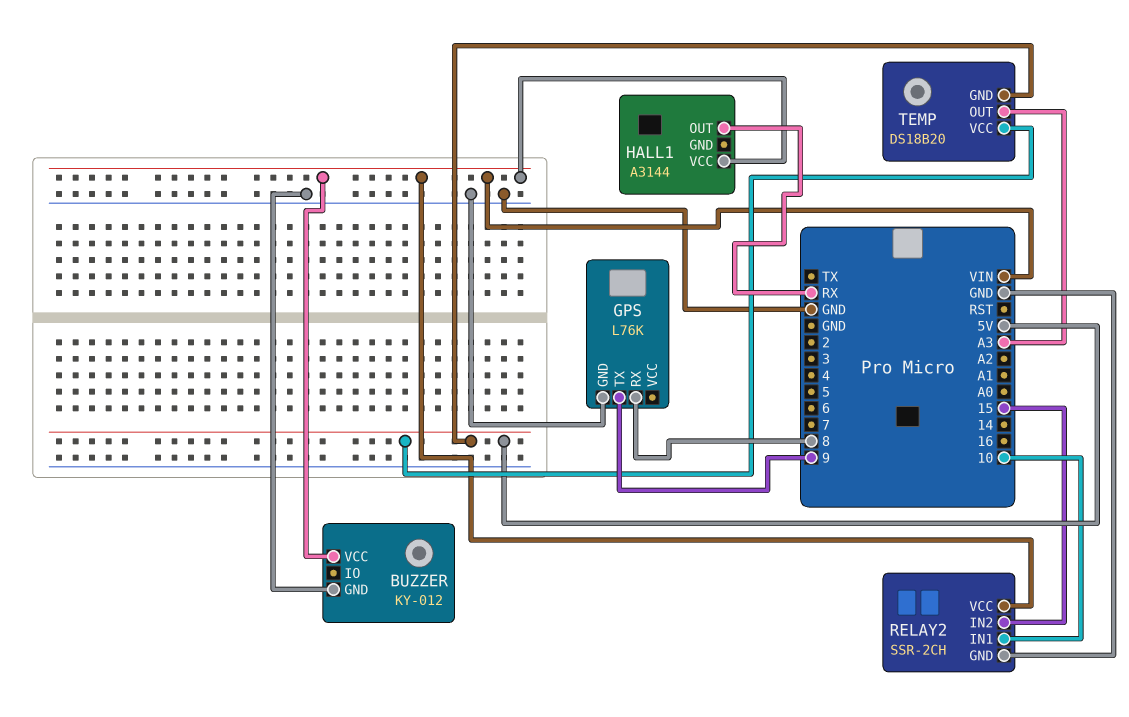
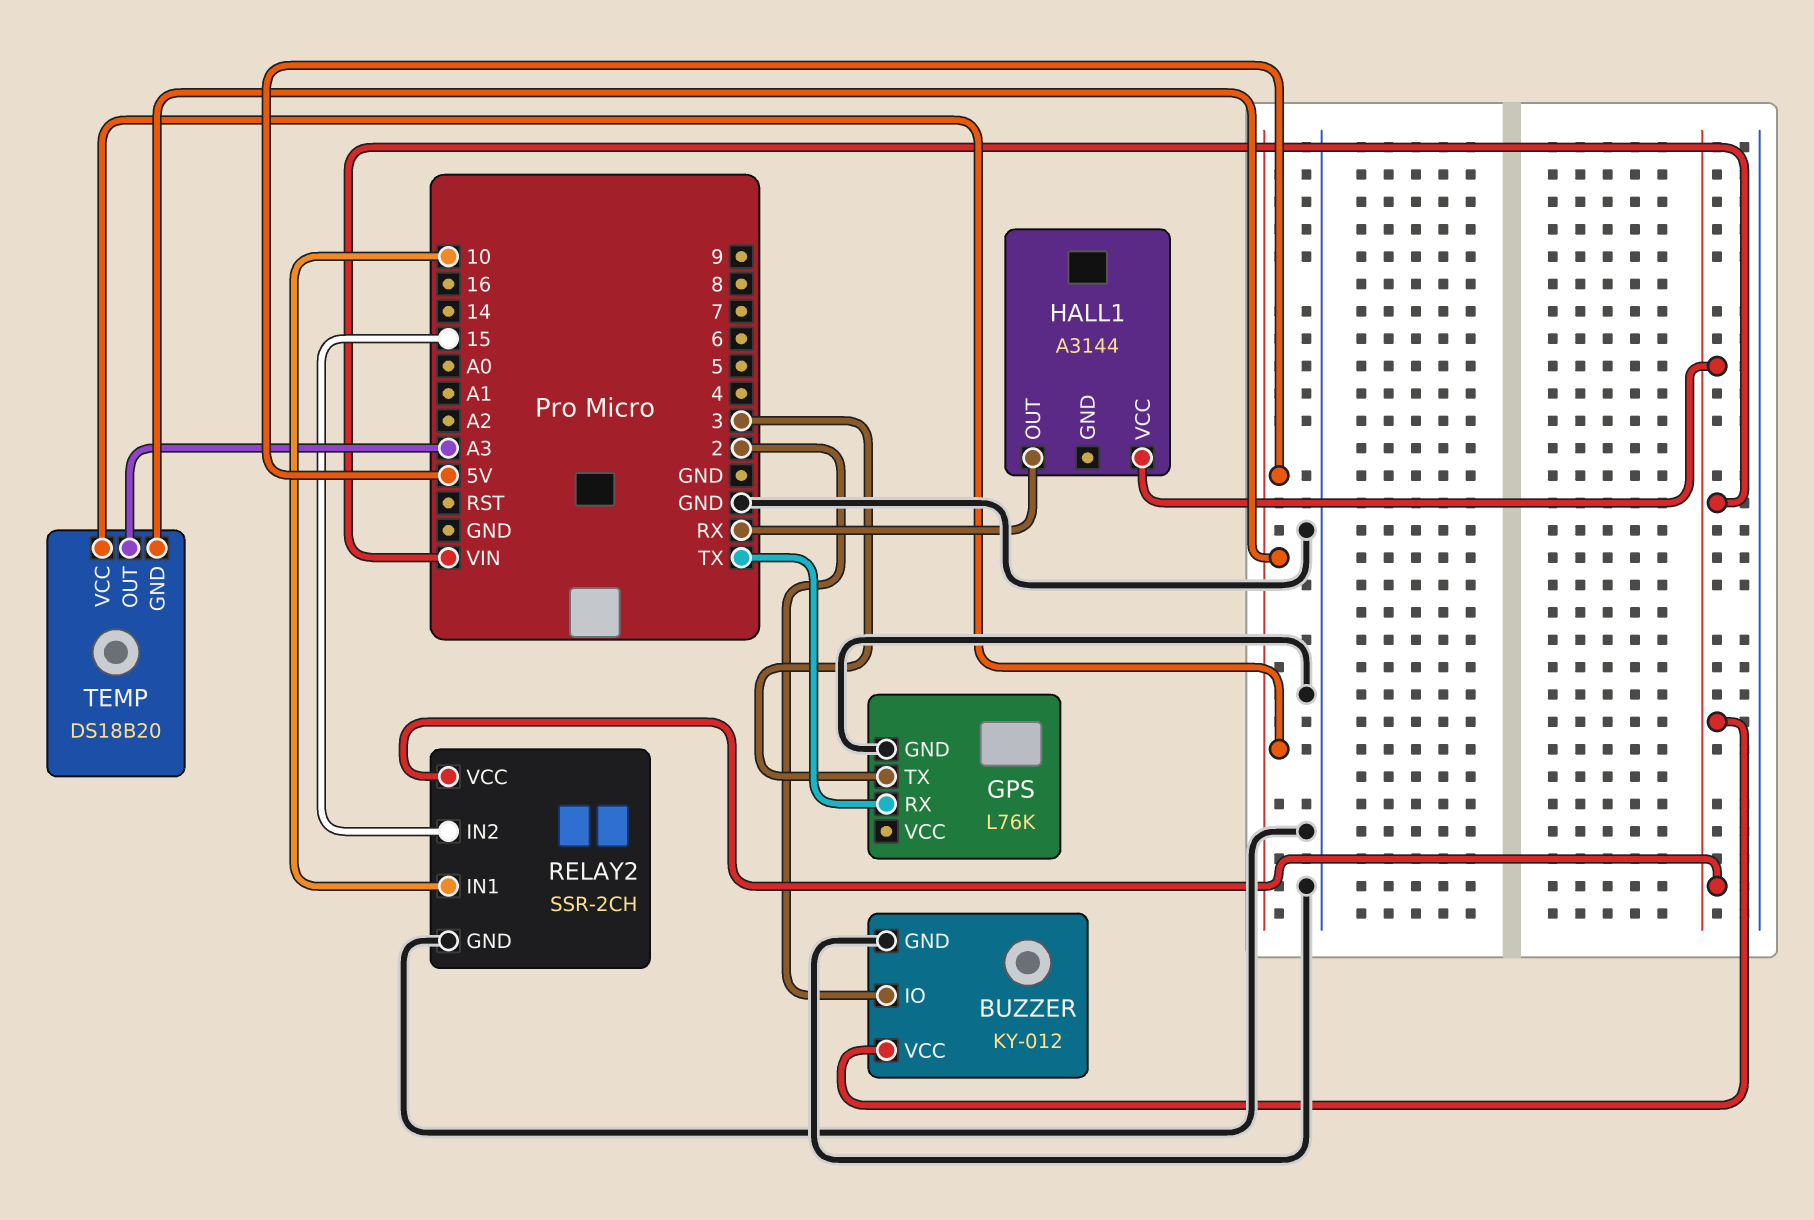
BUZZER pin IO: none -> 2
GPS pin RX: 8 -> TX
GPS pin TX: 9 -> 3

